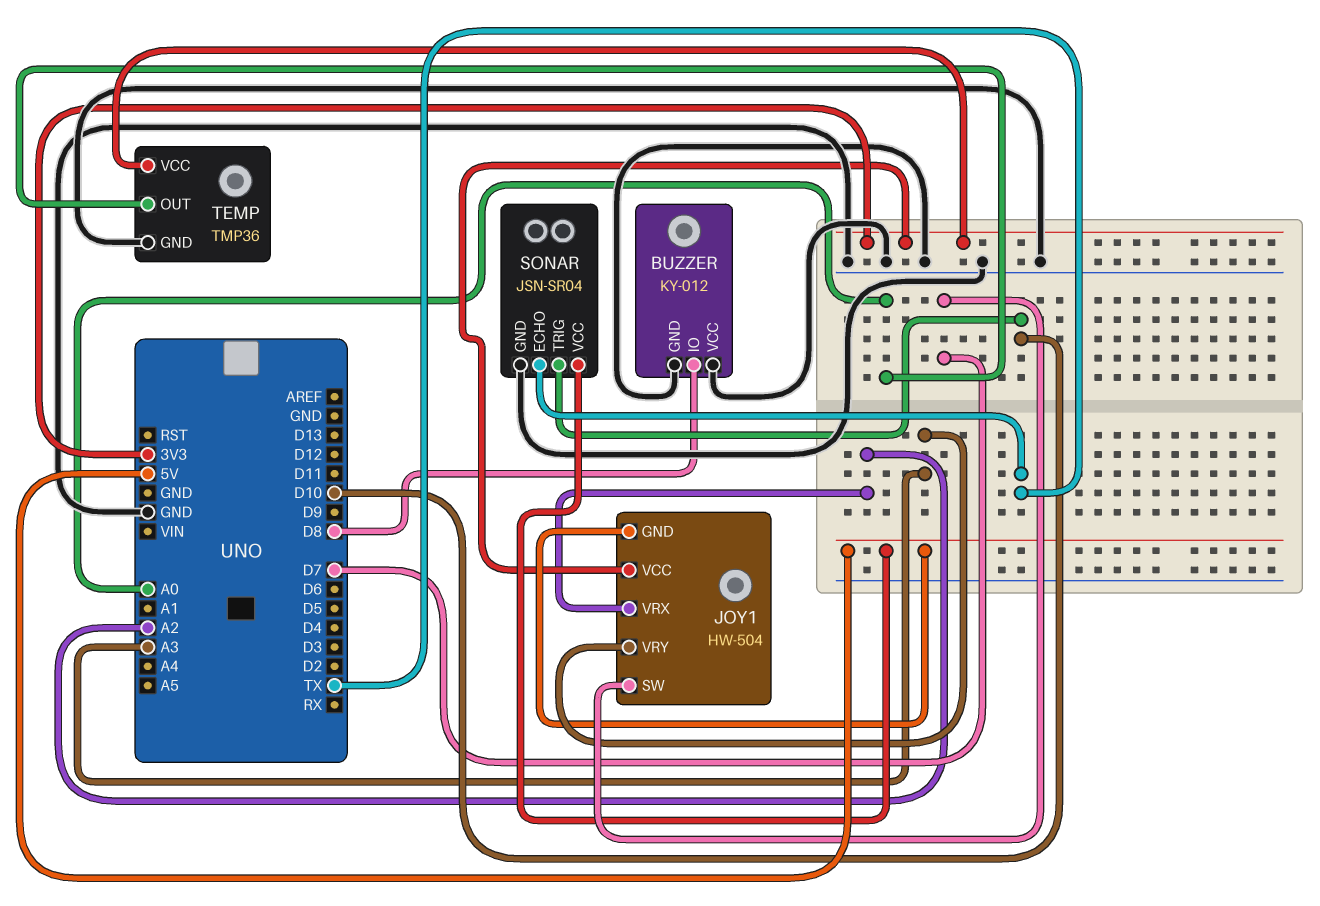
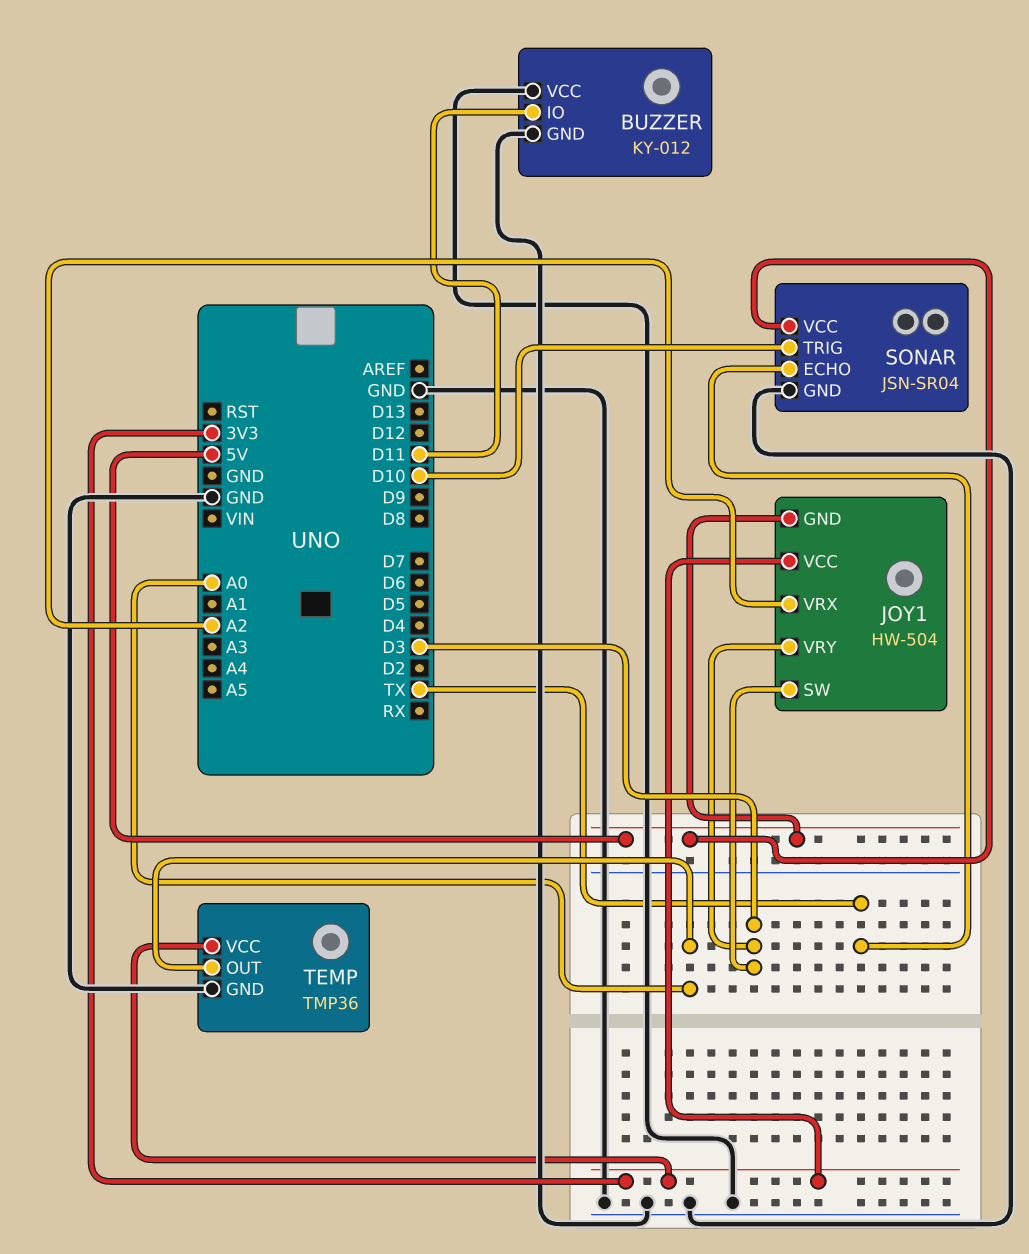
BUZZER pin IO: D8 -> D11
JOY1 pin SW: D7 -> D3
JOY1 pin VRY: A3 -> D3

